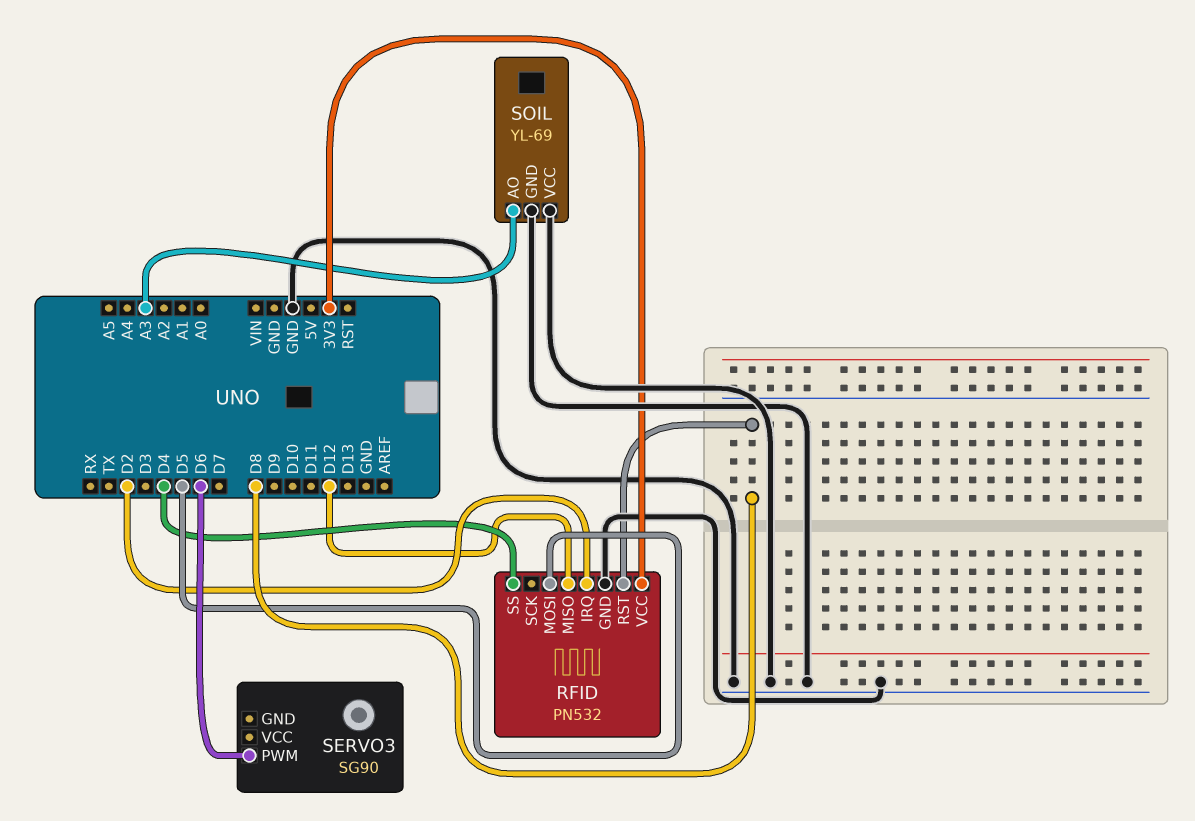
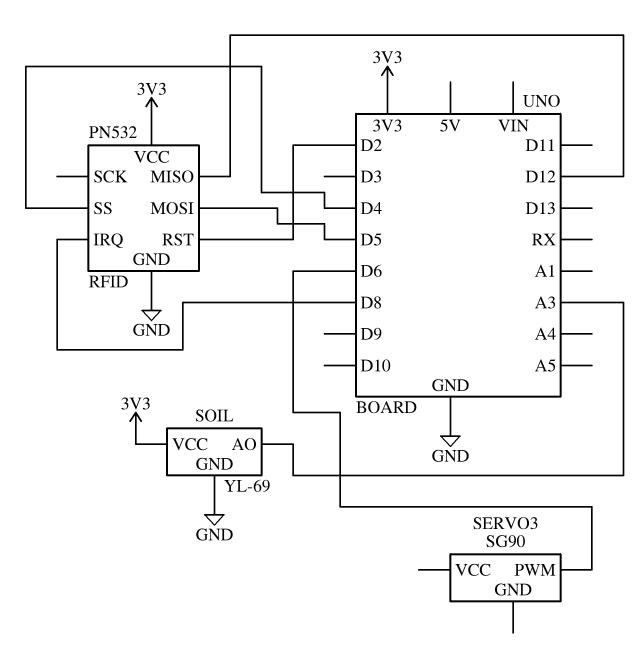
RFID pin IRQ: D2 -> D8
RFID pin RST: D8 -> D2
SOIL pin VCC: GND -> 3V3

